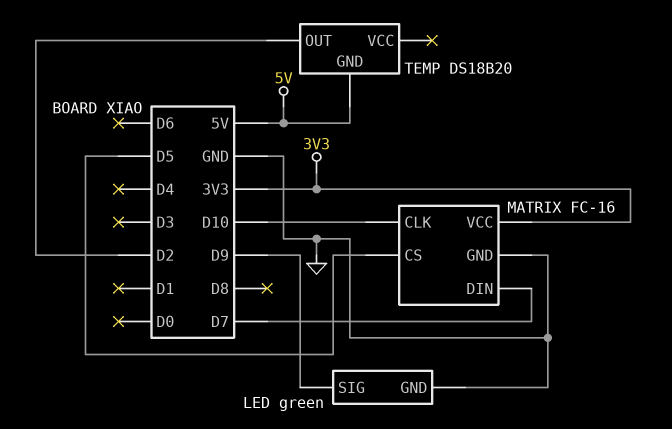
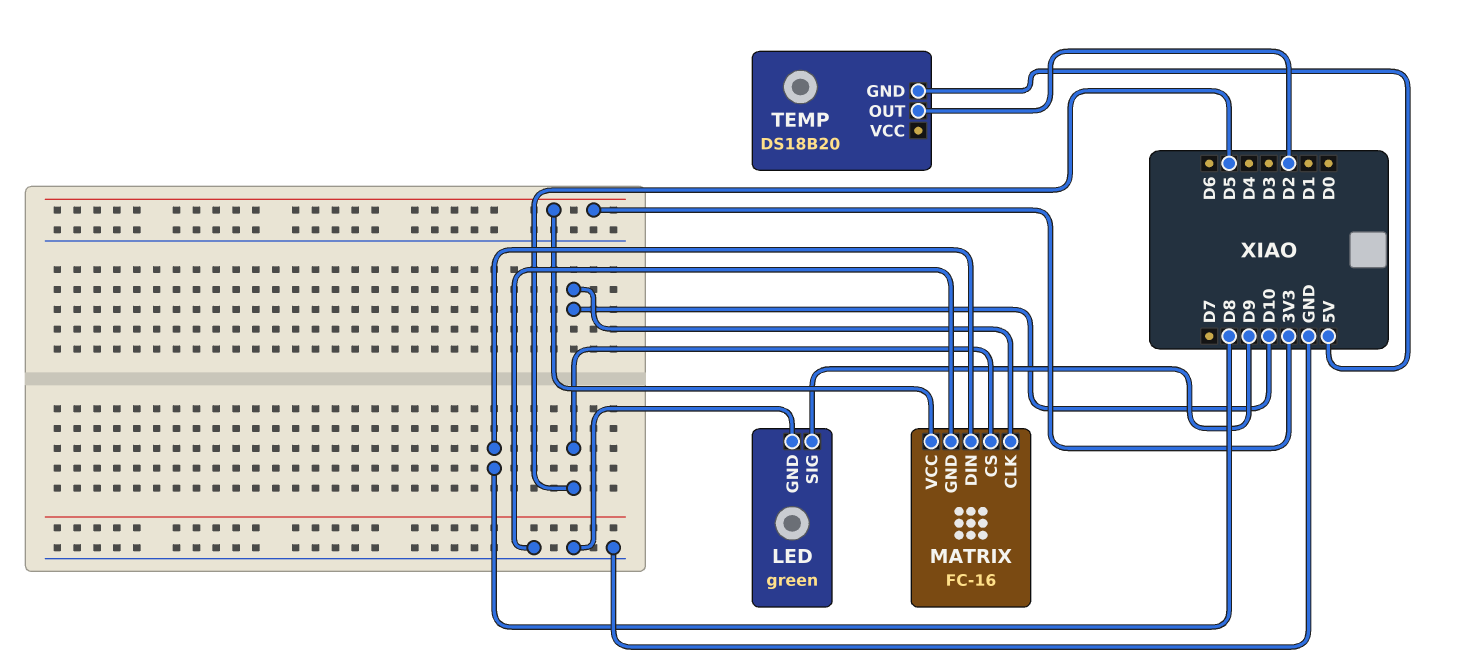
MATRIX pin DIN: D7 -> D8

